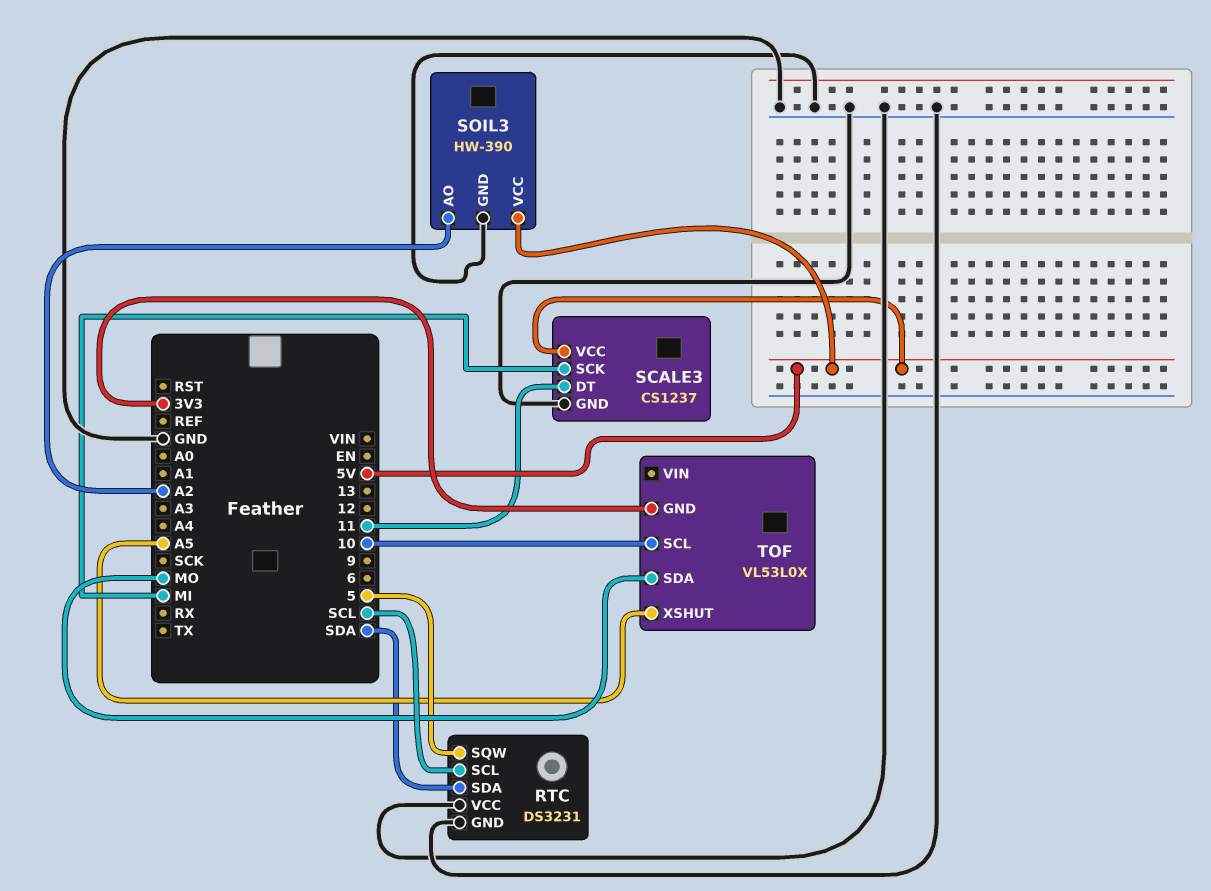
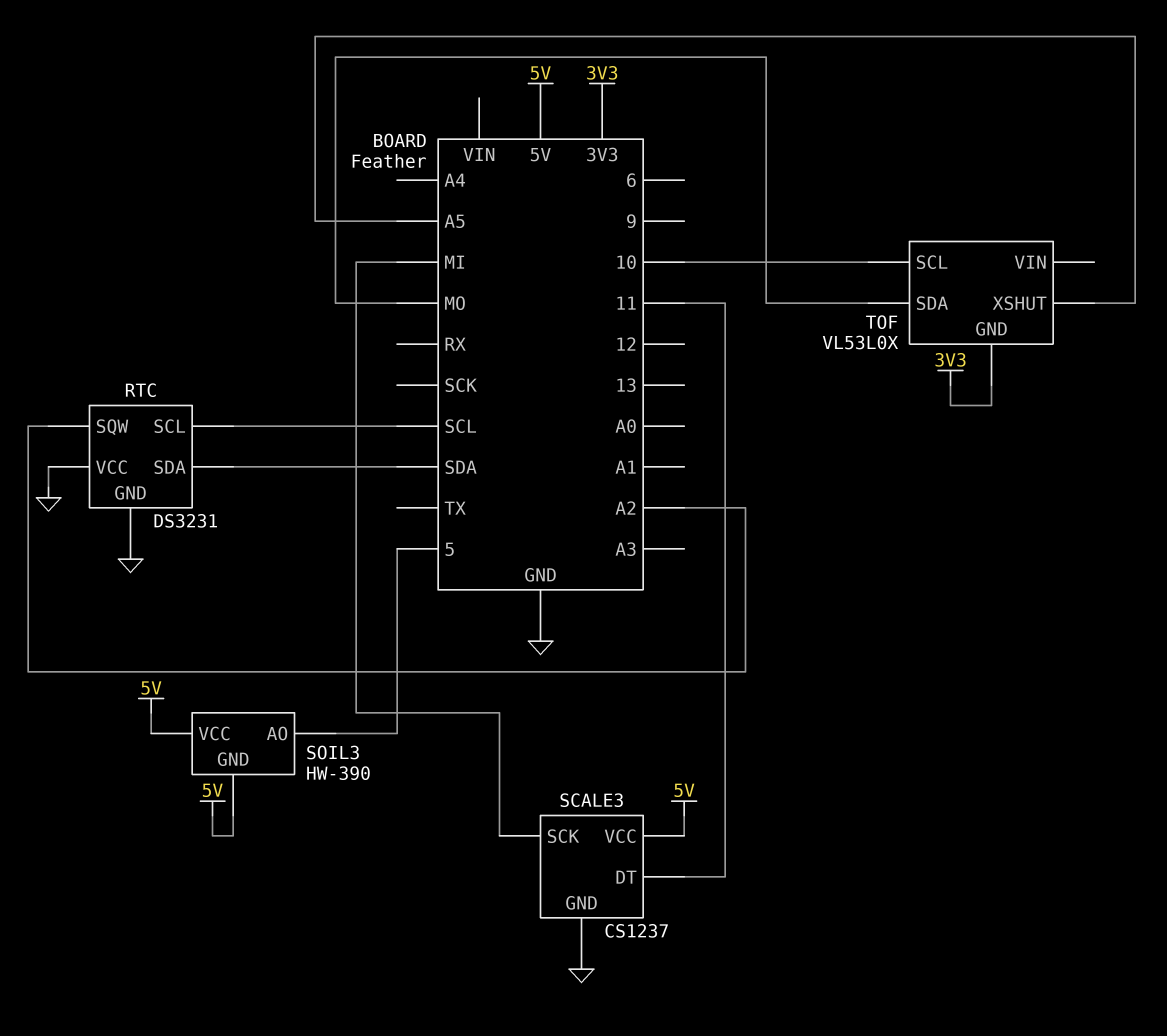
RTC pin SQW: 5 -> A2
SOIL3 pin AO: A2 -> 5
SOIL3 pin GND: GND -> 5V

